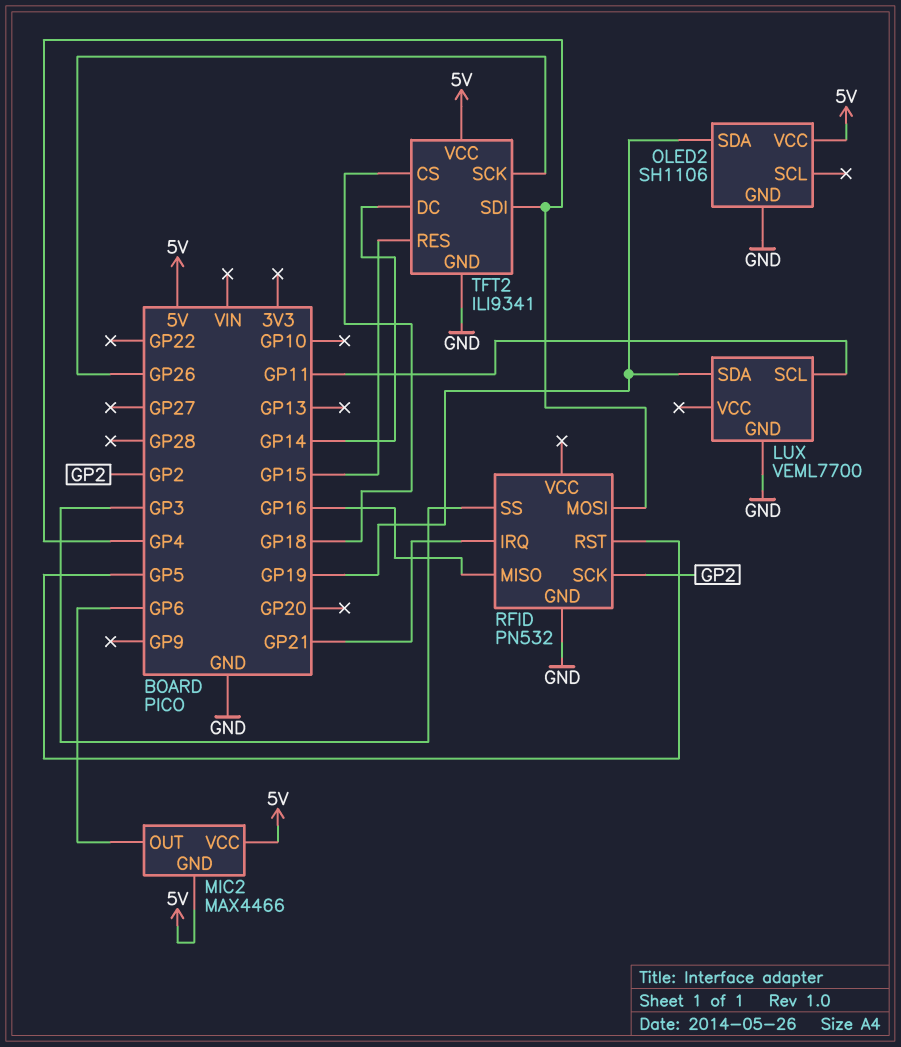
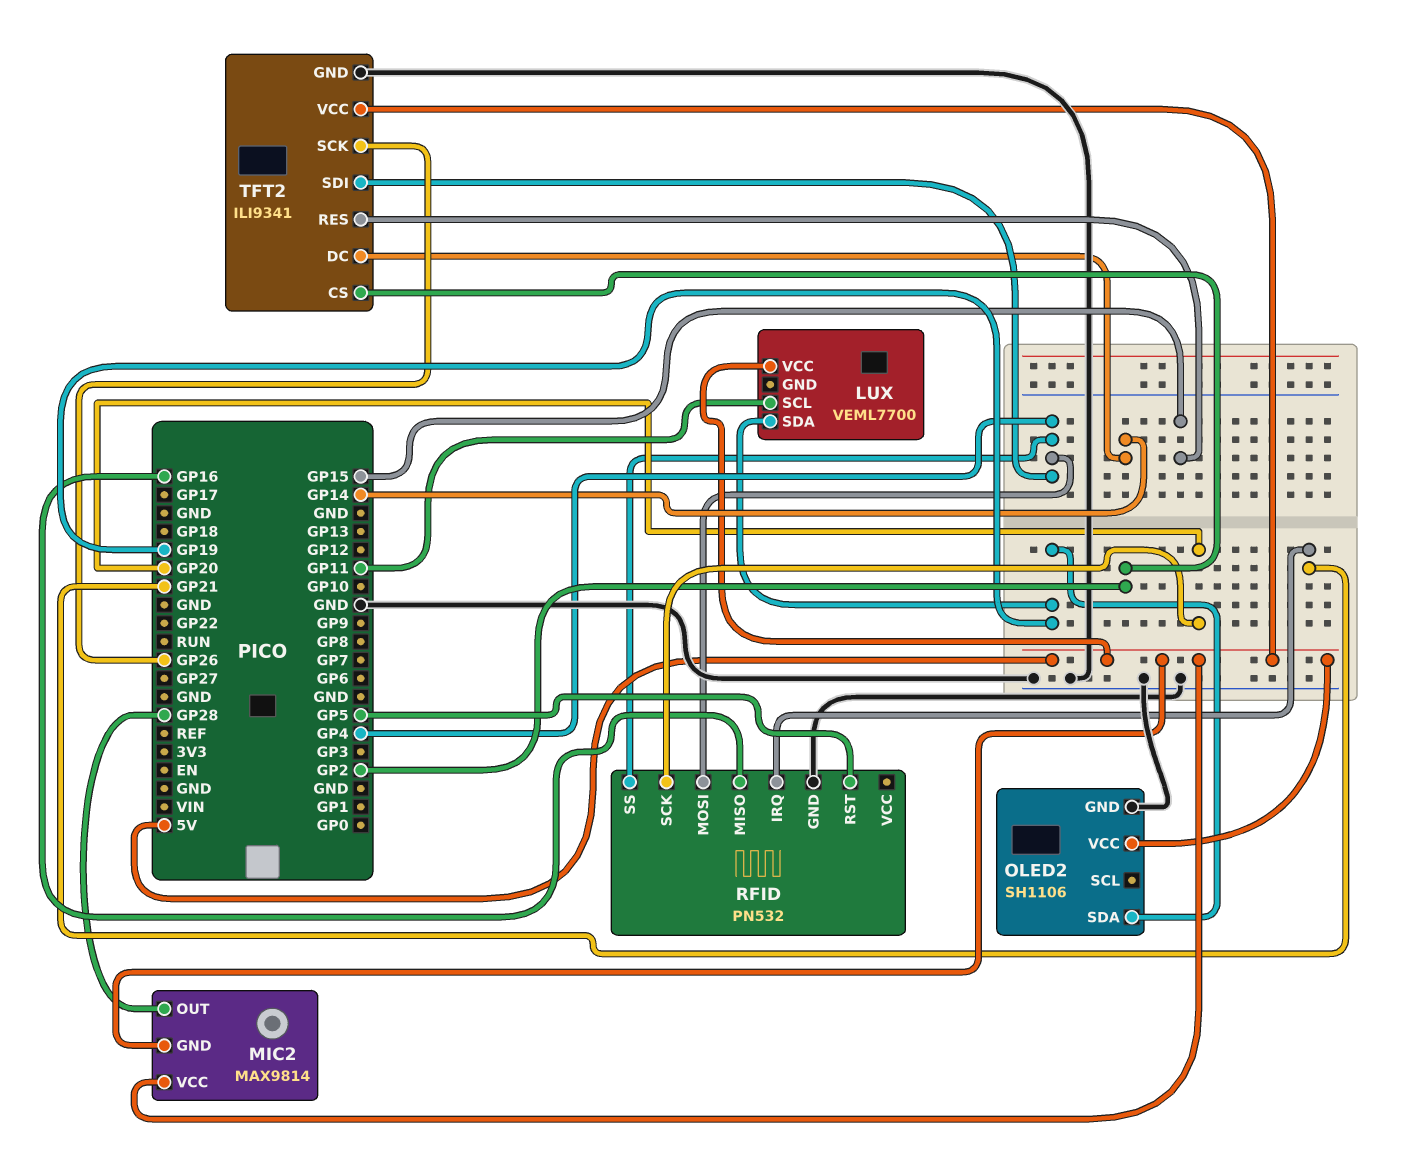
LUX pin GND: GND -> none
LUX pin VCC: none -> 5V
MIC2: MAX4466 -> MAX9814
MIC2 pin OUT: GP6 -> GP28
RFID pin SCK: GP2 -> GP20
RFID pin SS: GP3 -> GP4
TFT2 pin CS: GP18 -> GP2

